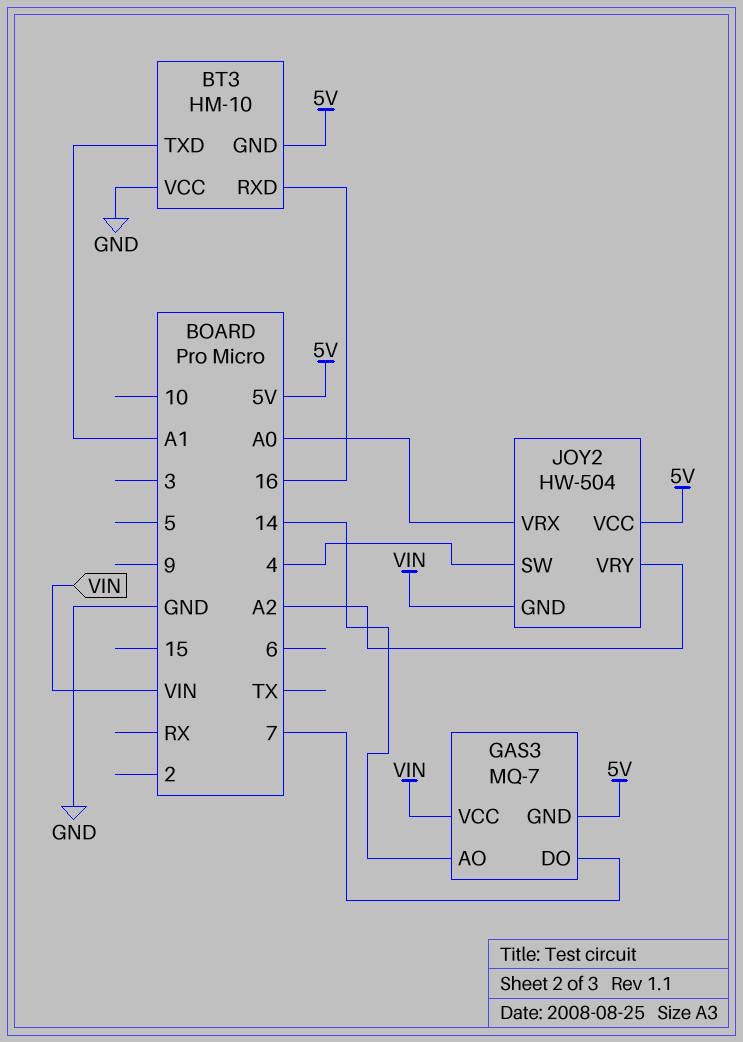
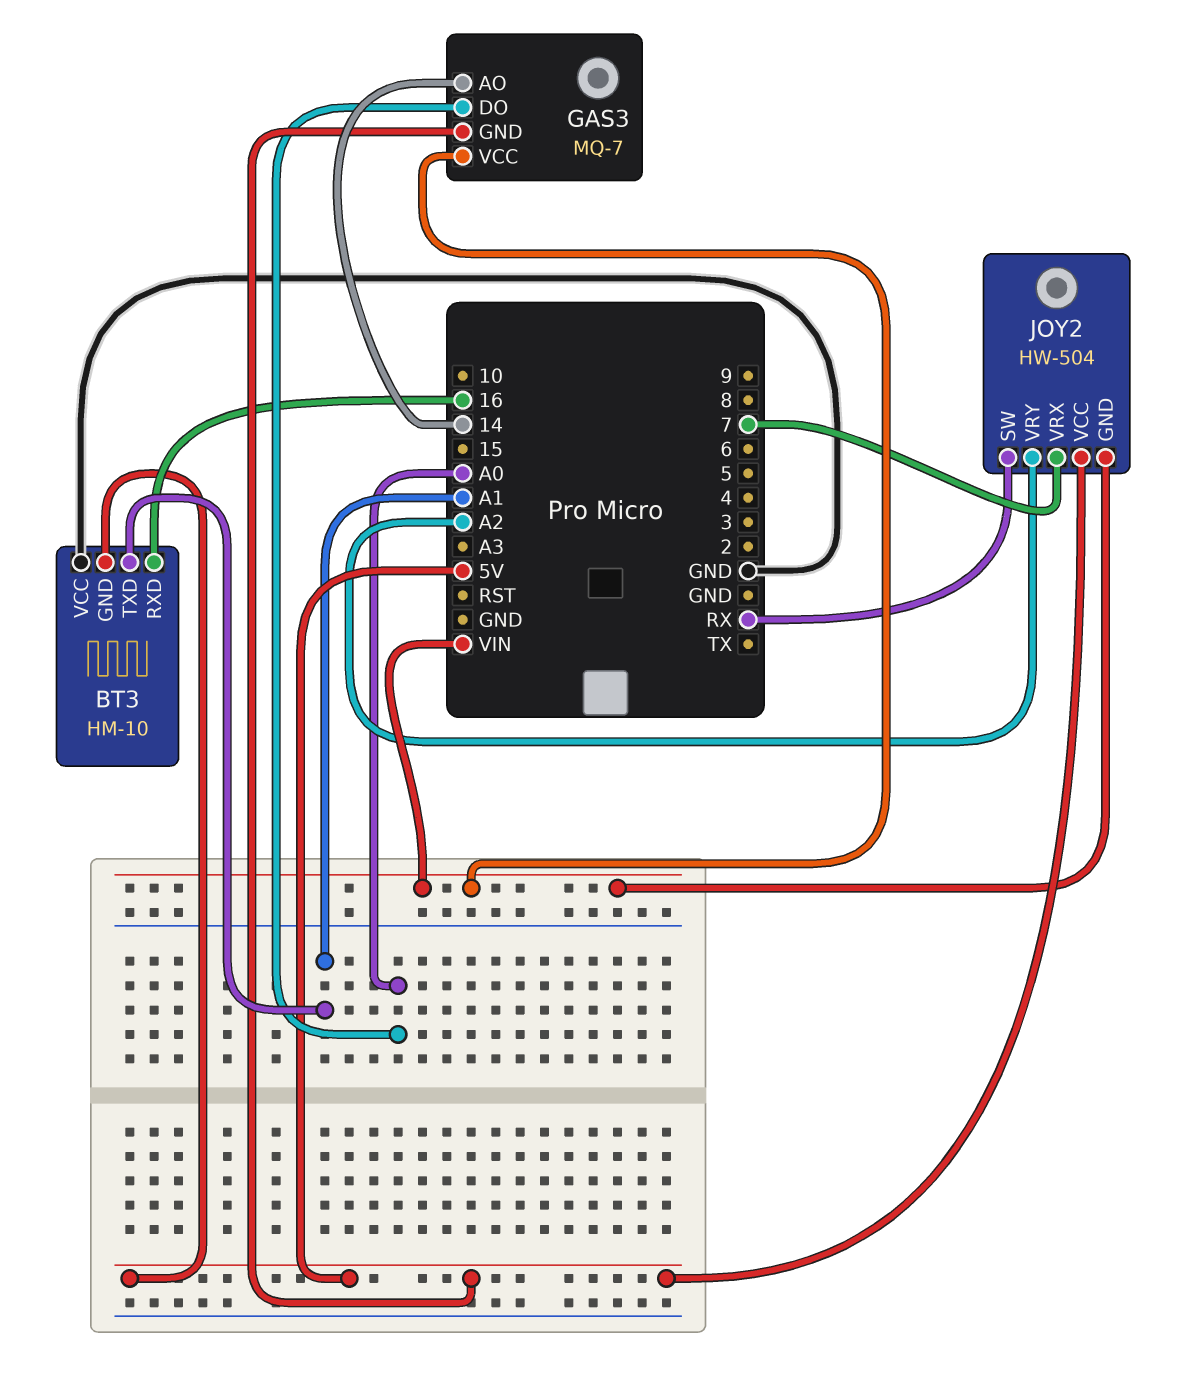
GAS3 pin DO: 7 -> A0
JOY2 pin SW: 4 -> RX
JOY2 pin VRX: A0 -> 7

